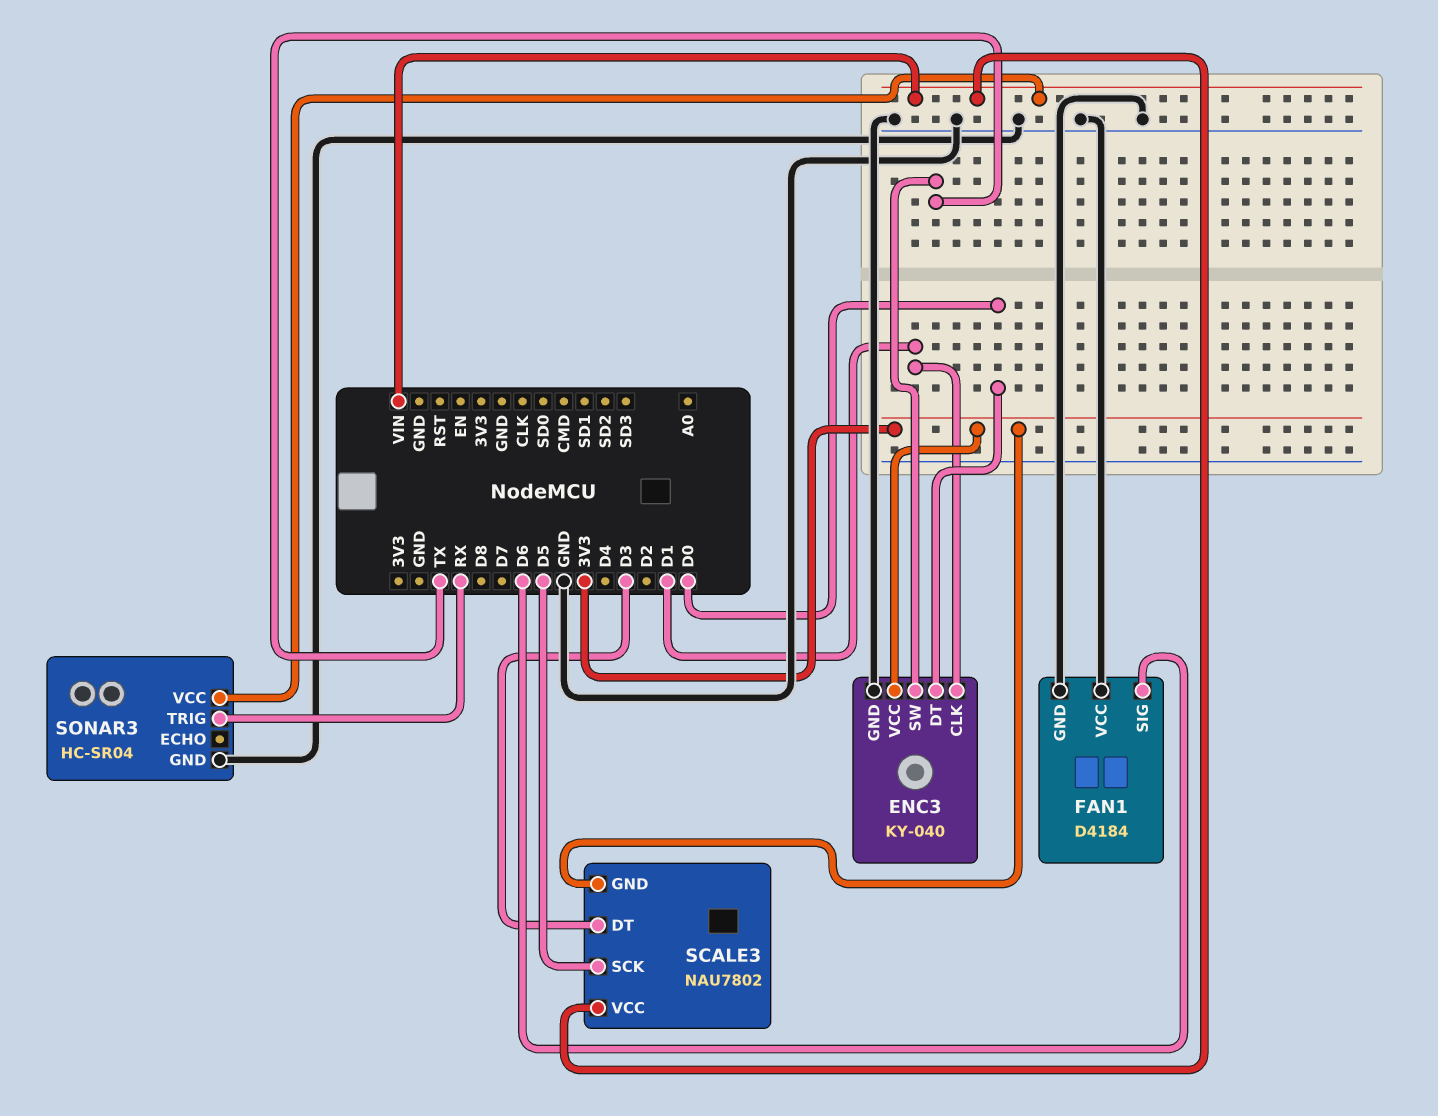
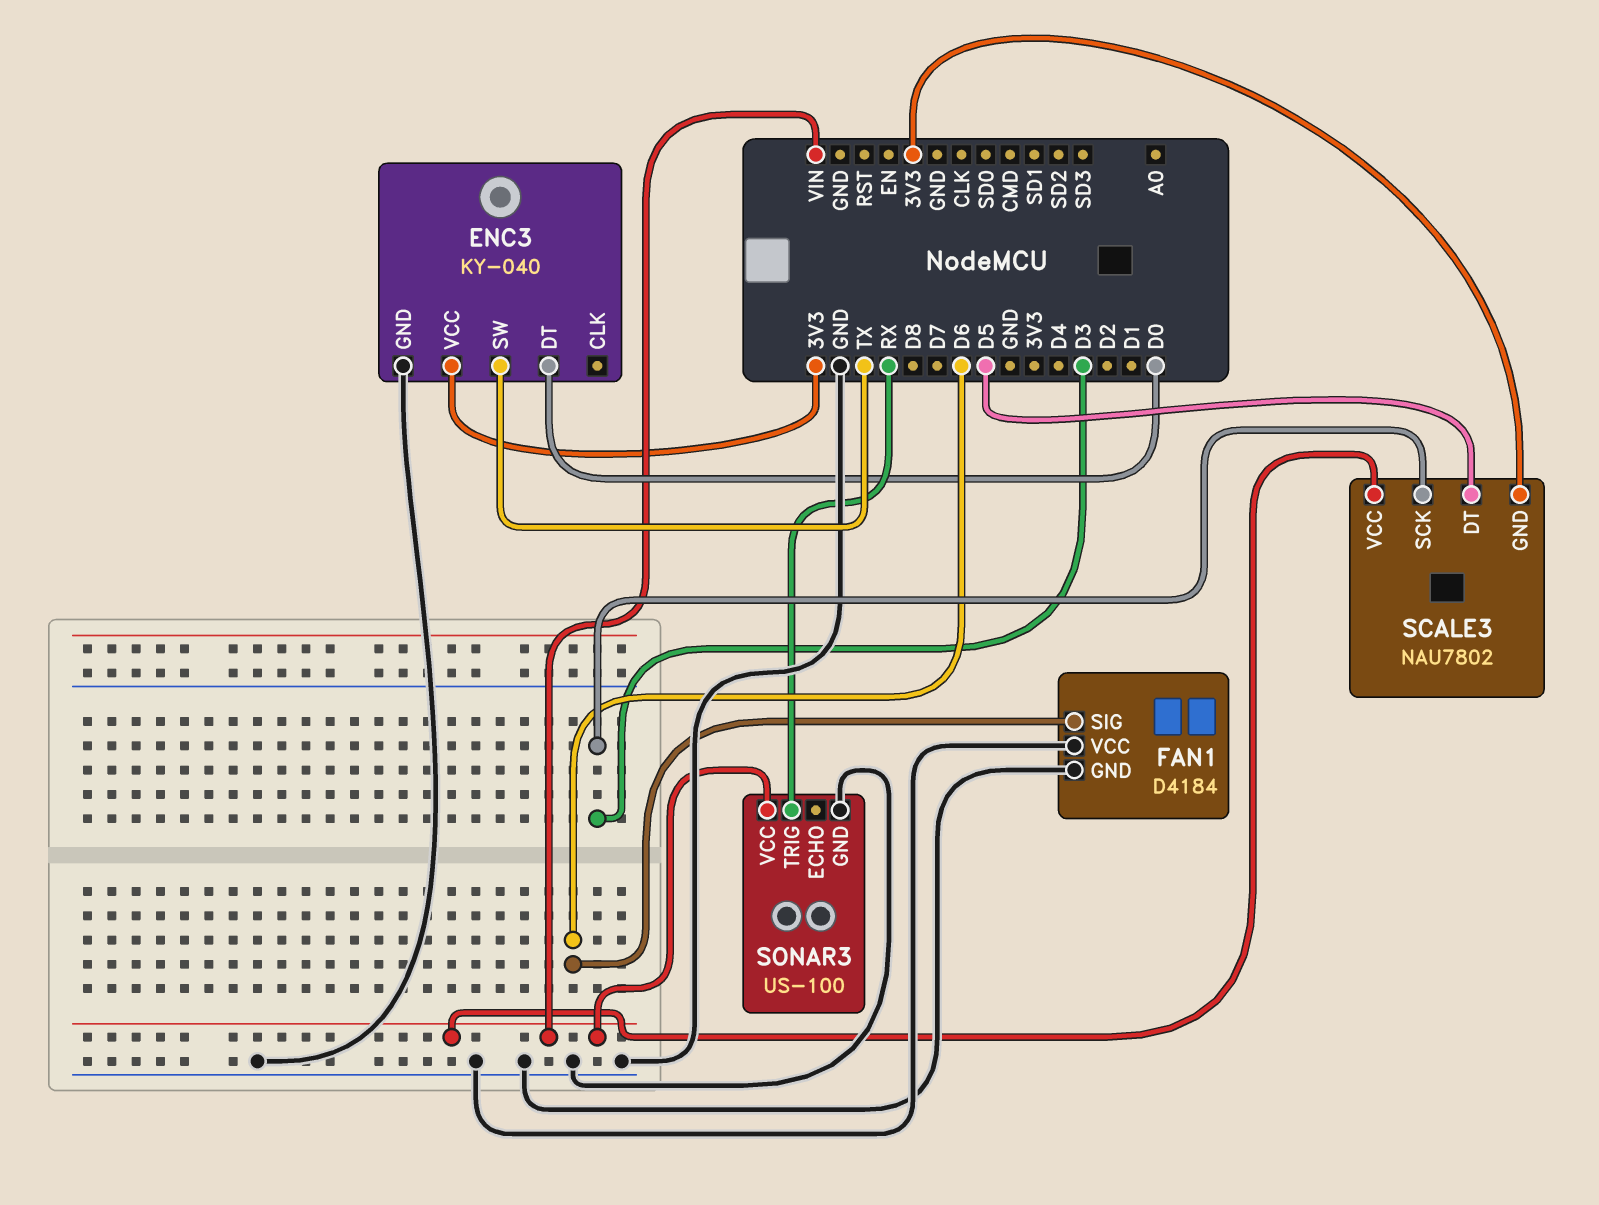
ENC3 pin CLK: D1 -> none
SCALE3 pin DT: D3 -> D5
SCALE3 pin SCK: D5 -> D3
SONAR3: HC-SR04 -> US-100

